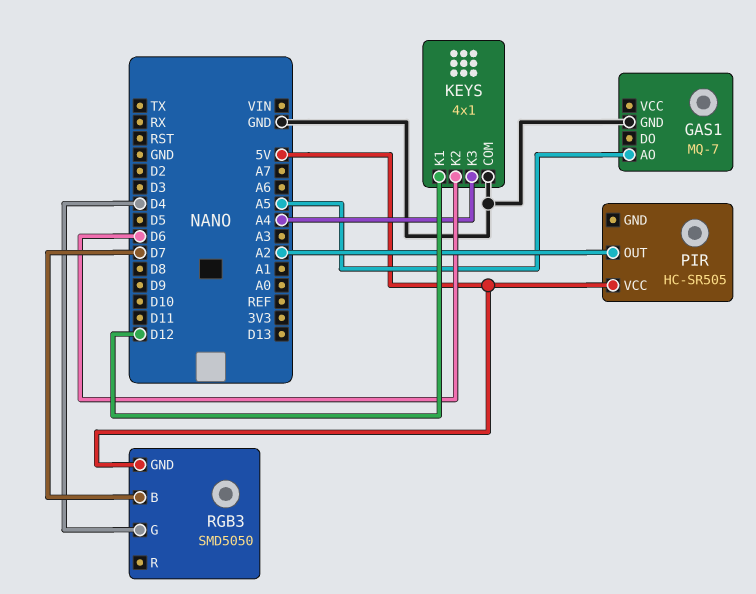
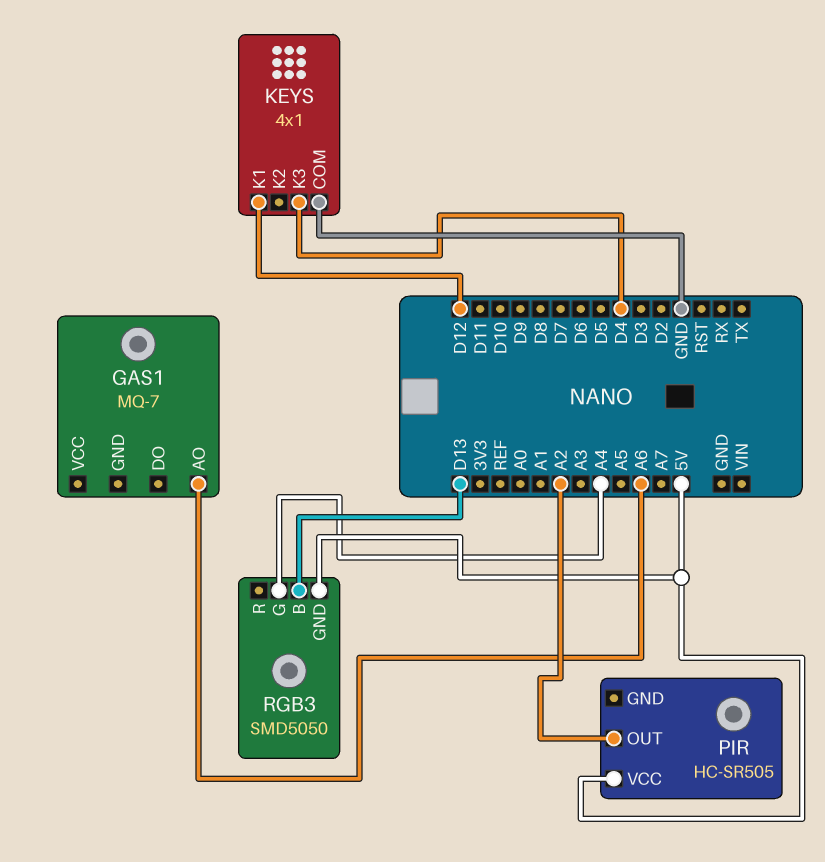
GAS1 pin AO: A5 -> A6
GAS1 pin GND: GND -> none
KEYS pin K2: D6 -> none
KEYS pin K3: A4 -> D4
RGB3 pin B: D7 -> D13
RGB3 pin G: D4 -> A4

